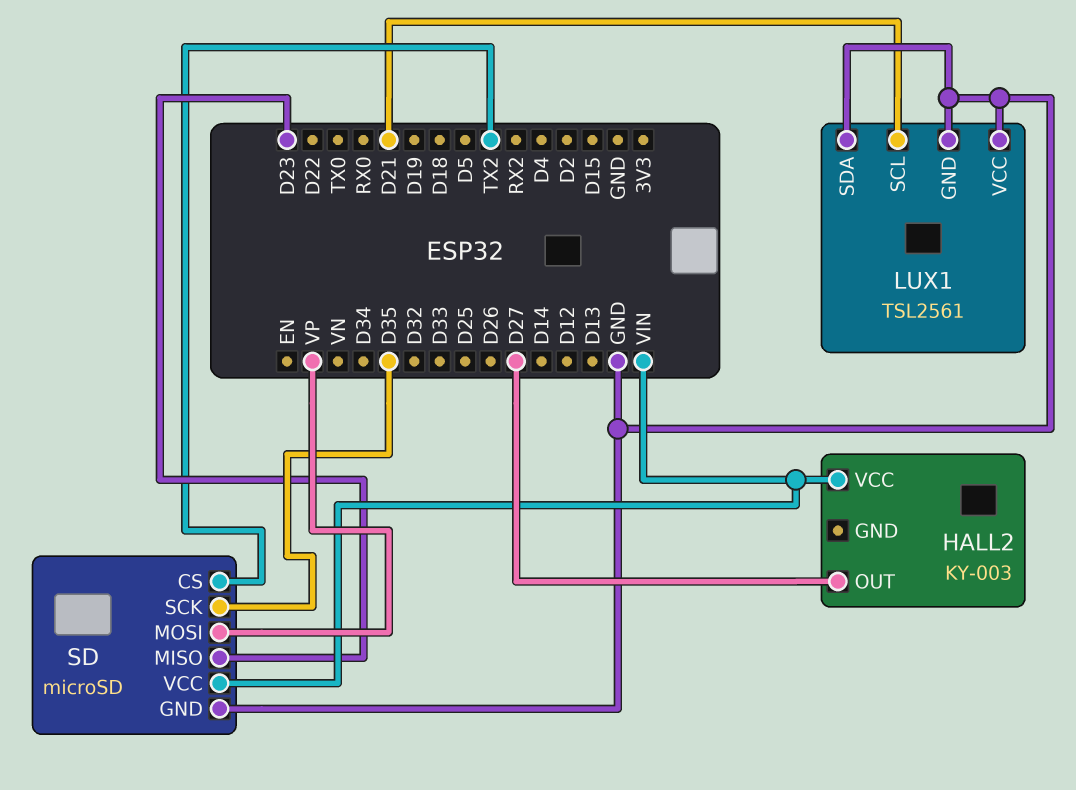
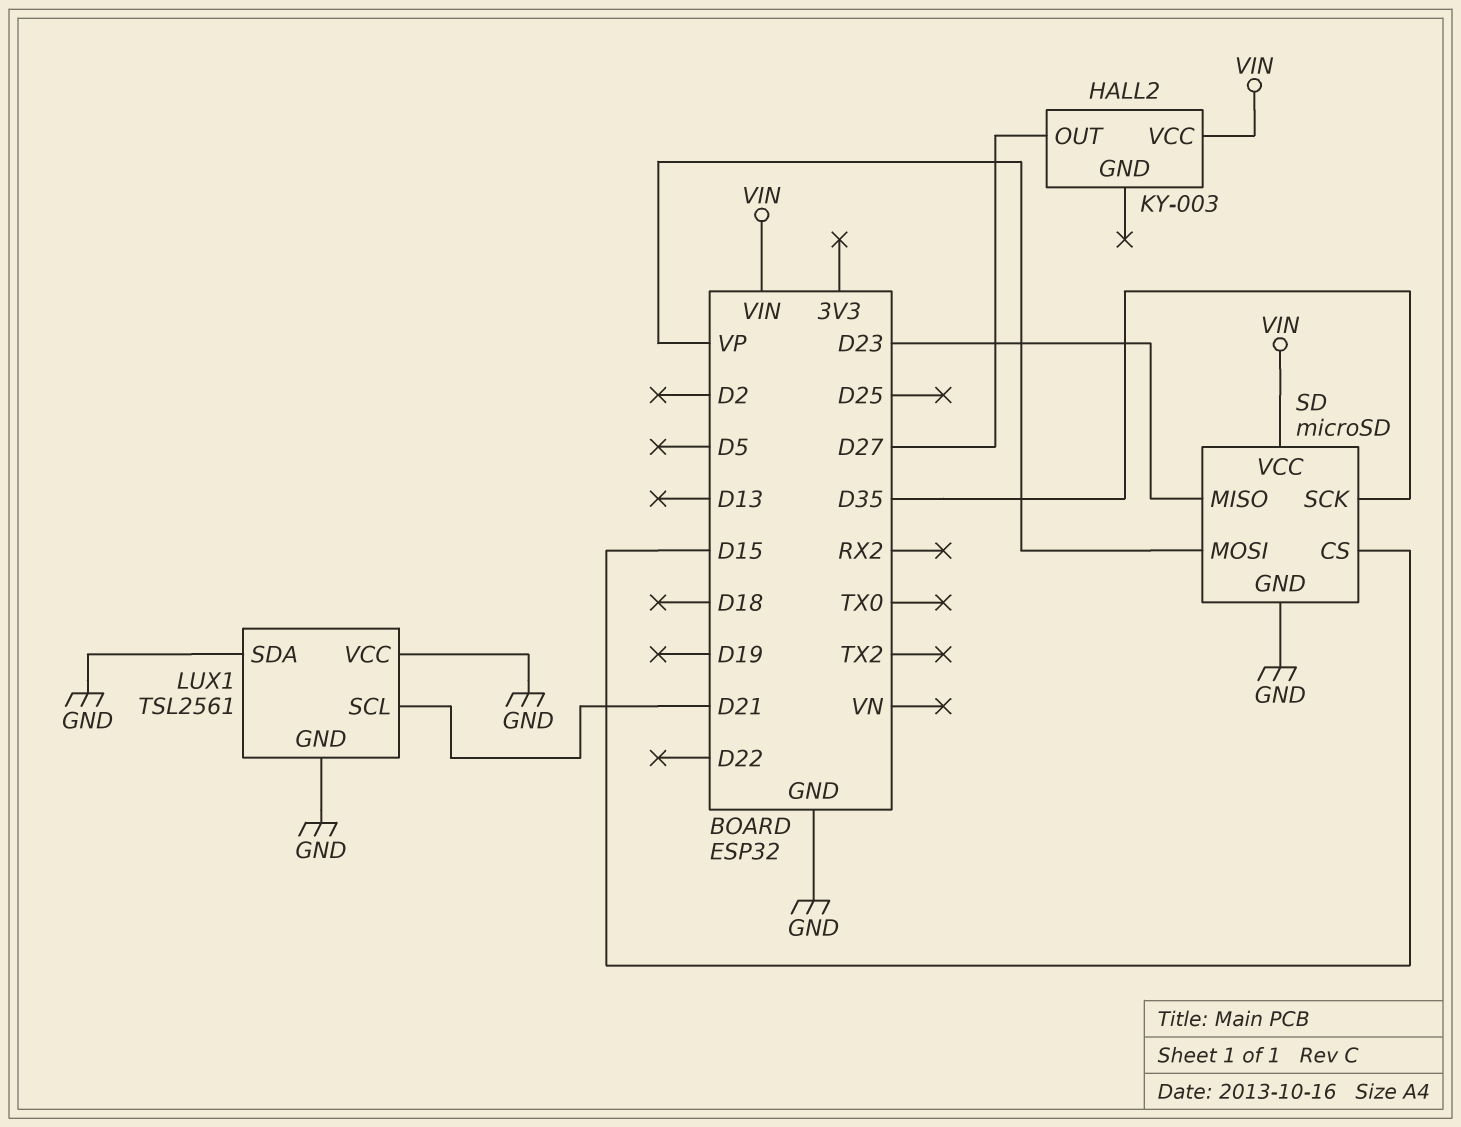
SD pin CS: TX2 -> D15

